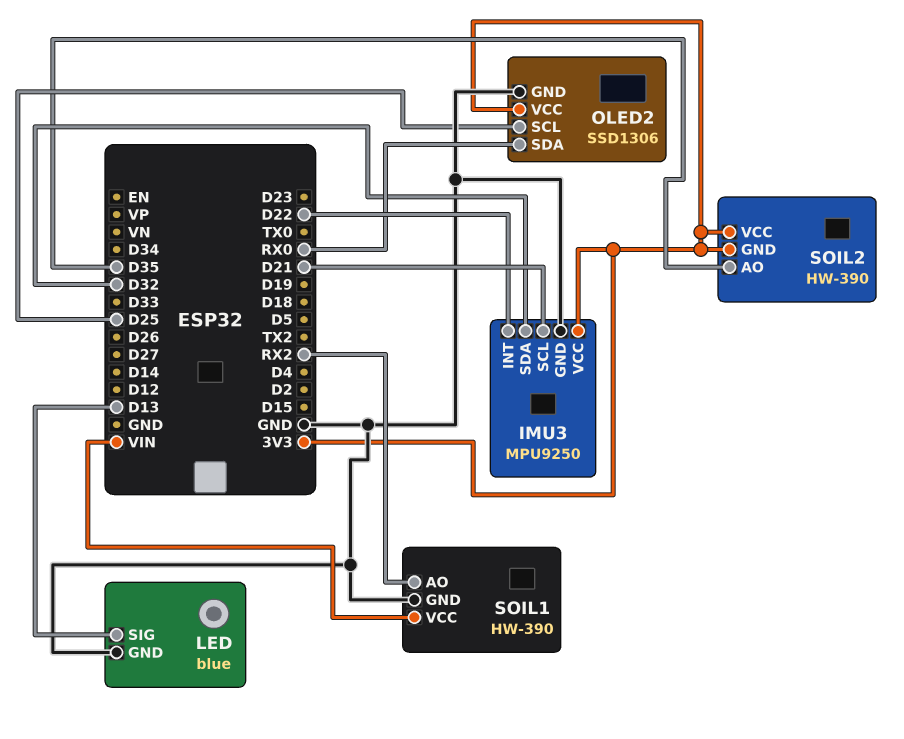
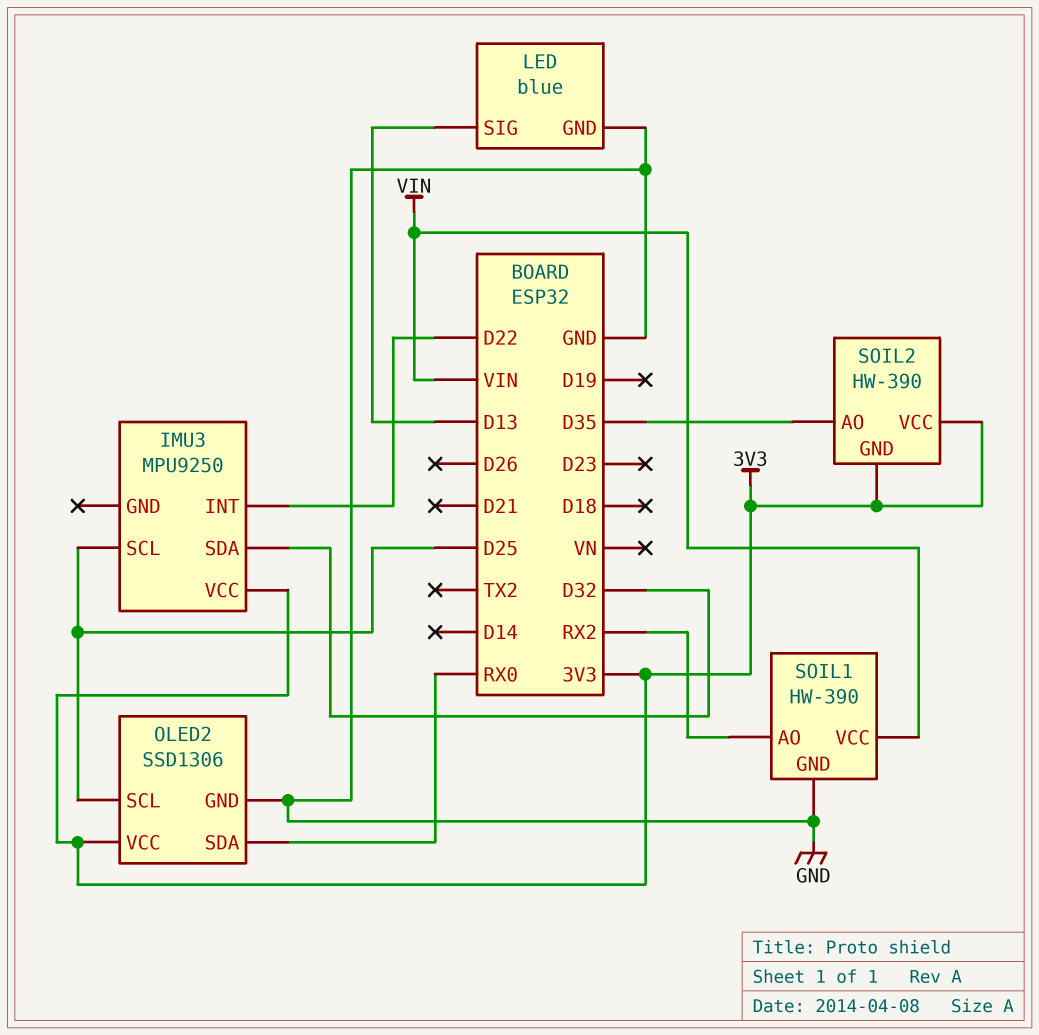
IMU3 pin GND: GND -> none
IMU3 pin SCL: D21 -> D25

